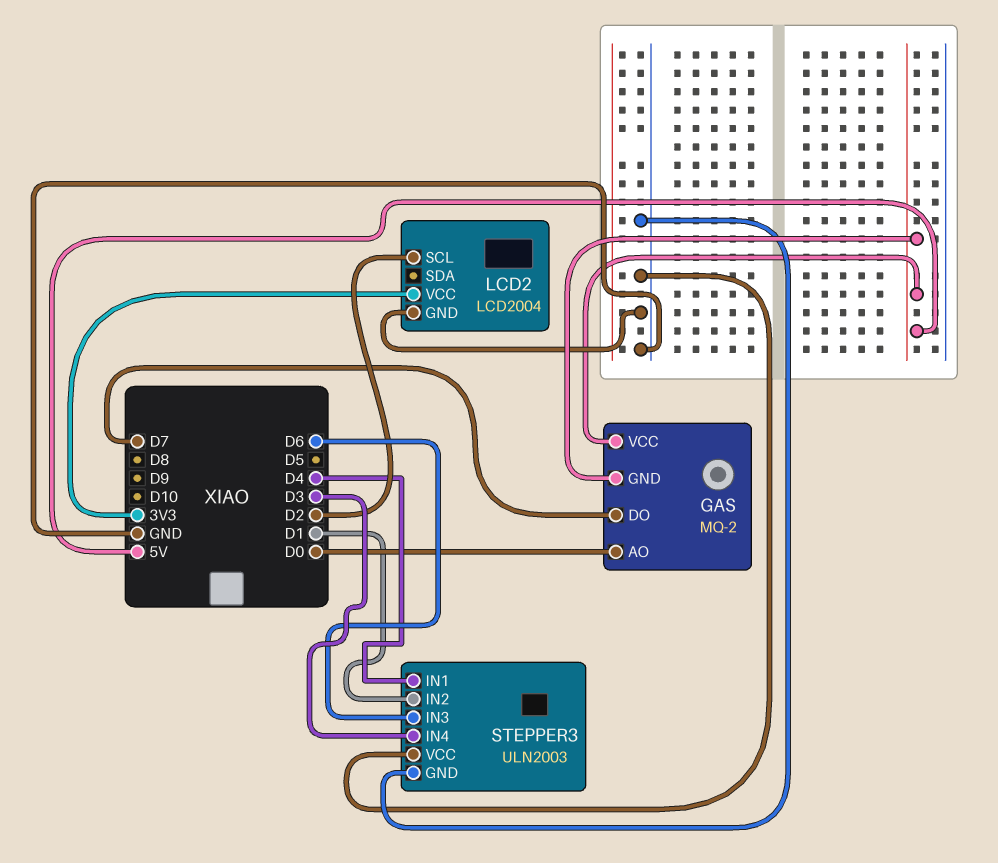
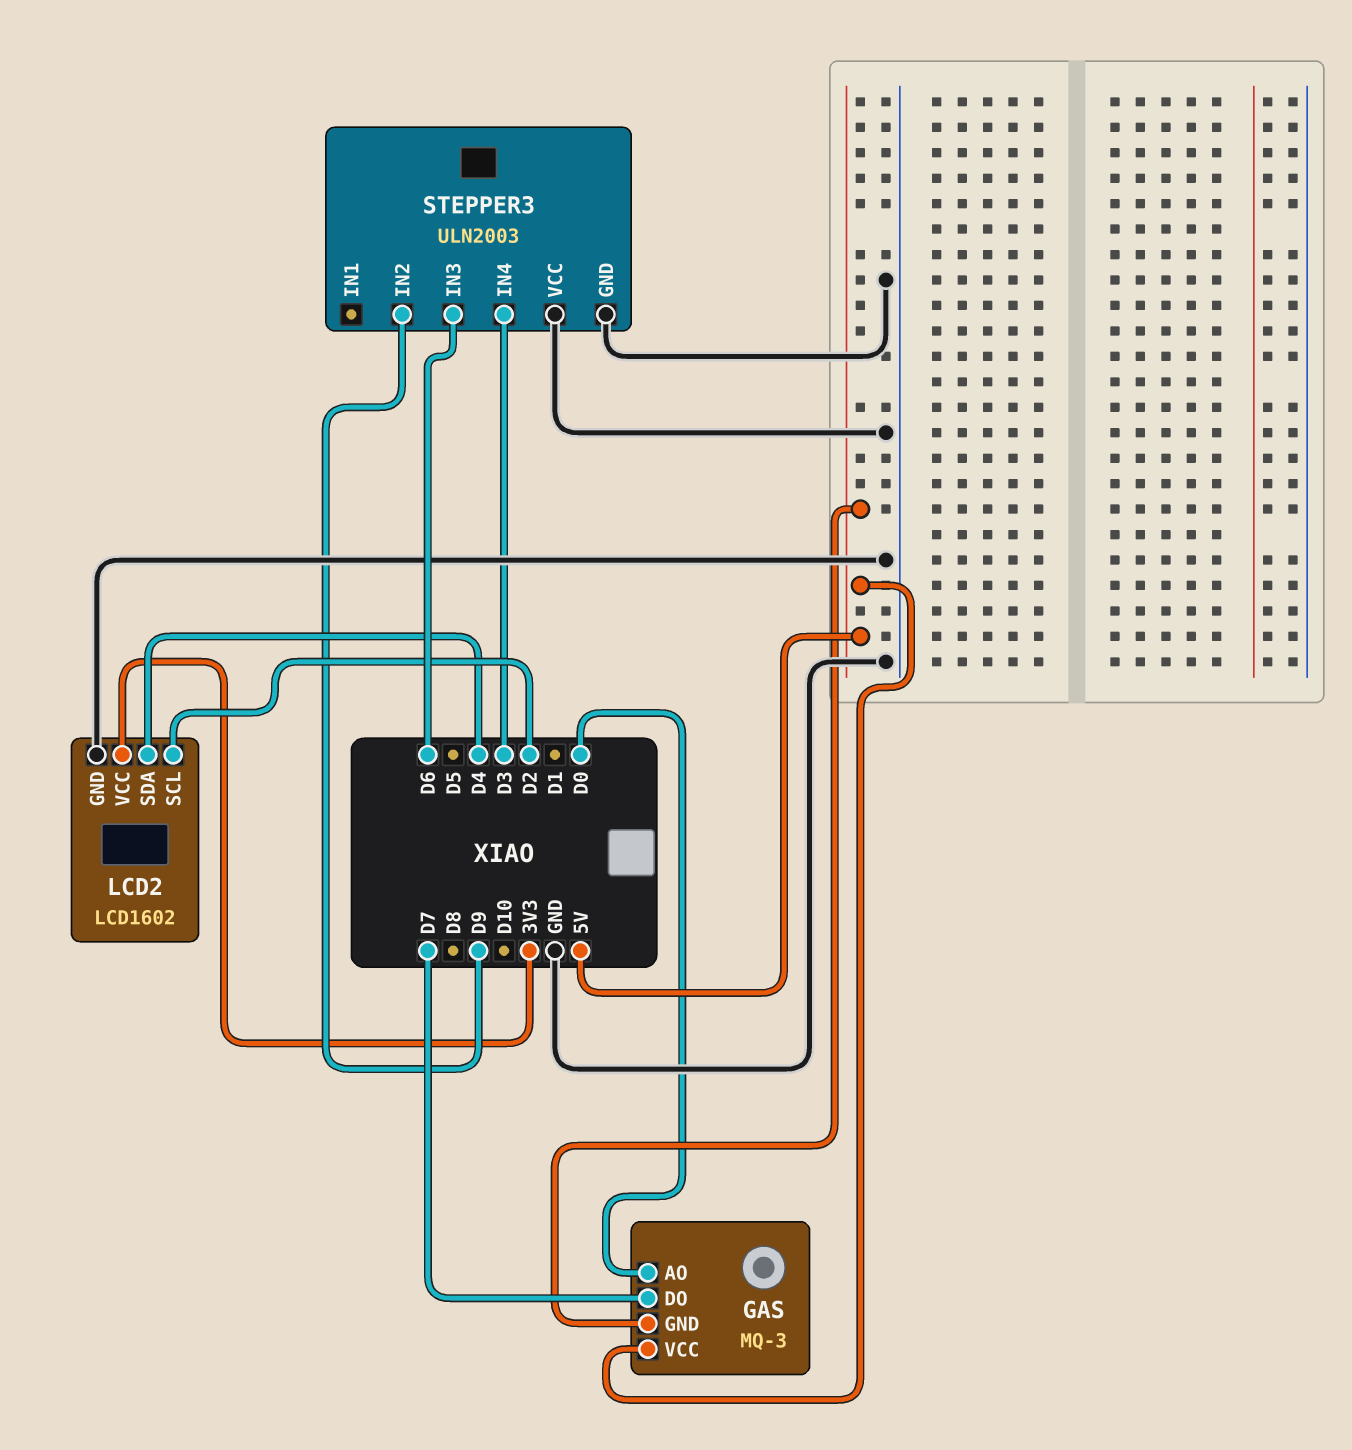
GAS: MQ-2 -> MQ-3
LCD2: LCD2004 -> LCD1602
LCD2 pin SDA: none -> D4
STEPPER3 pin IN1: D4 -> none
STEPPER3 pin IN2: D1 -> D9

